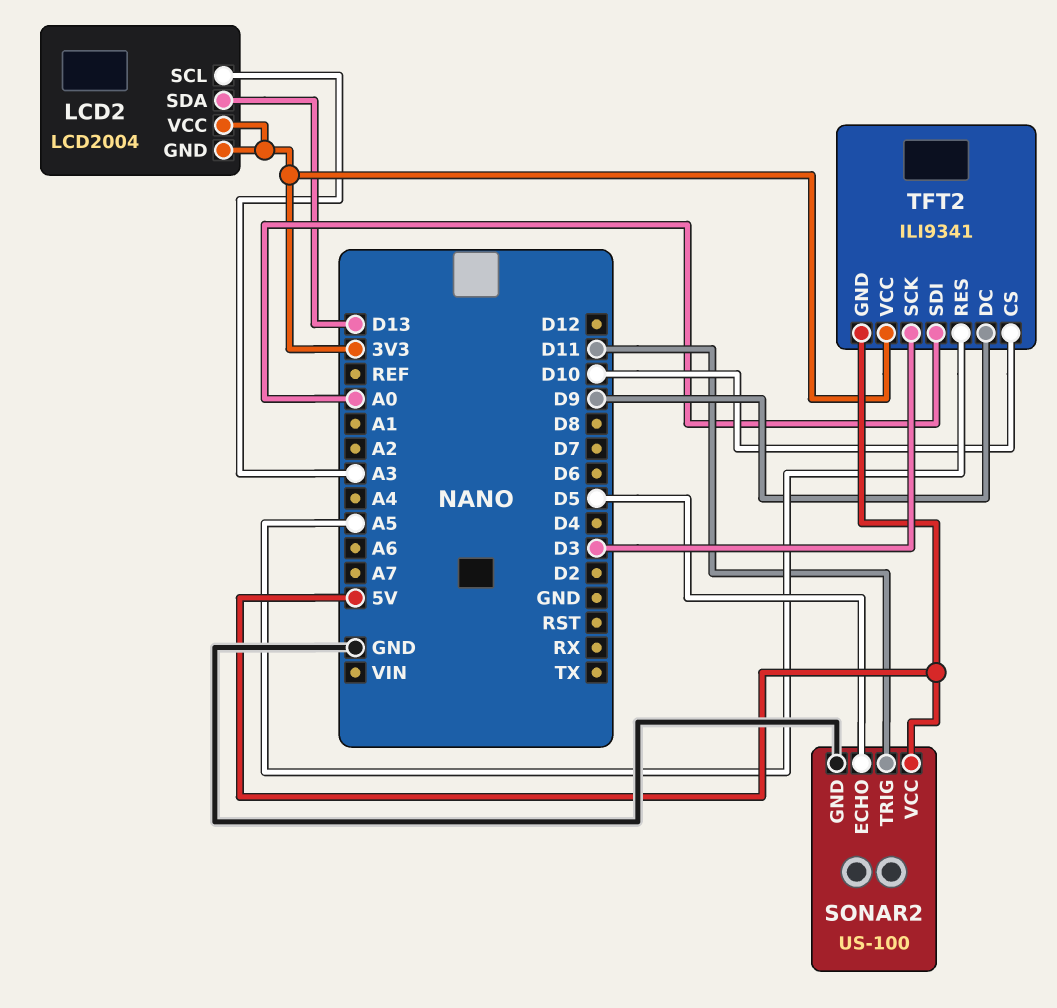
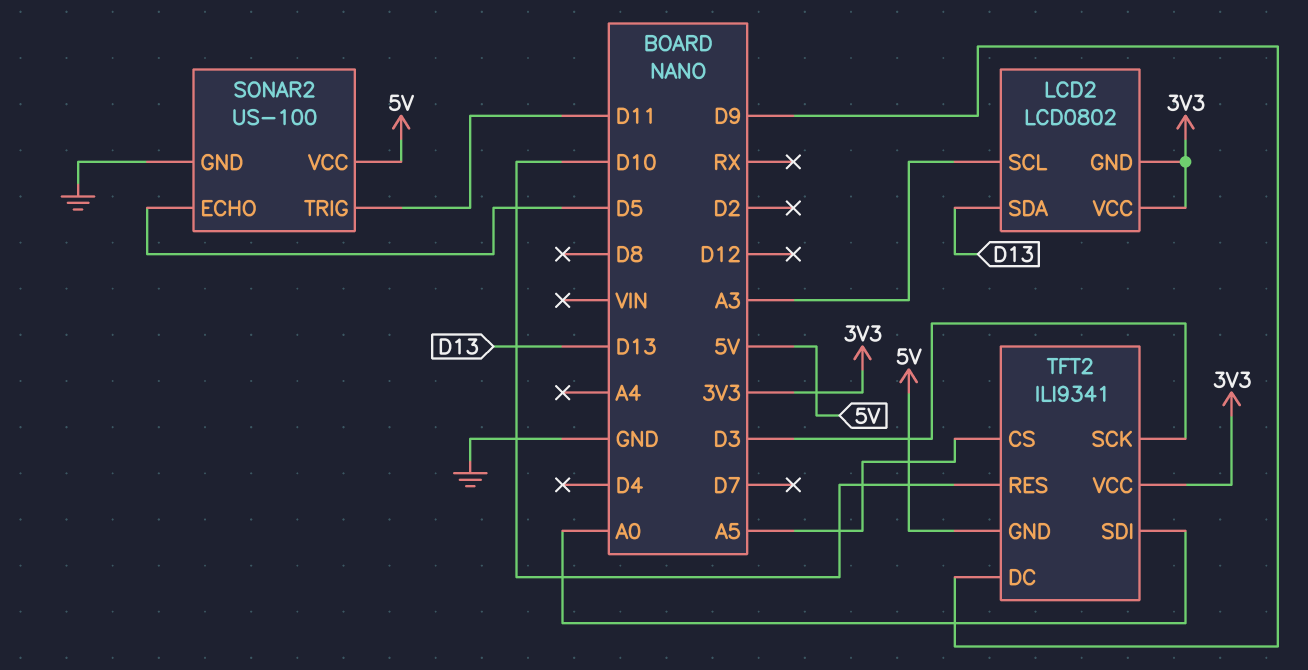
LCD2: LCD2004 -> LCD0802
TFT2 pin CS: D10 -> A5
TFT2 pin RES: A5 -> D10

